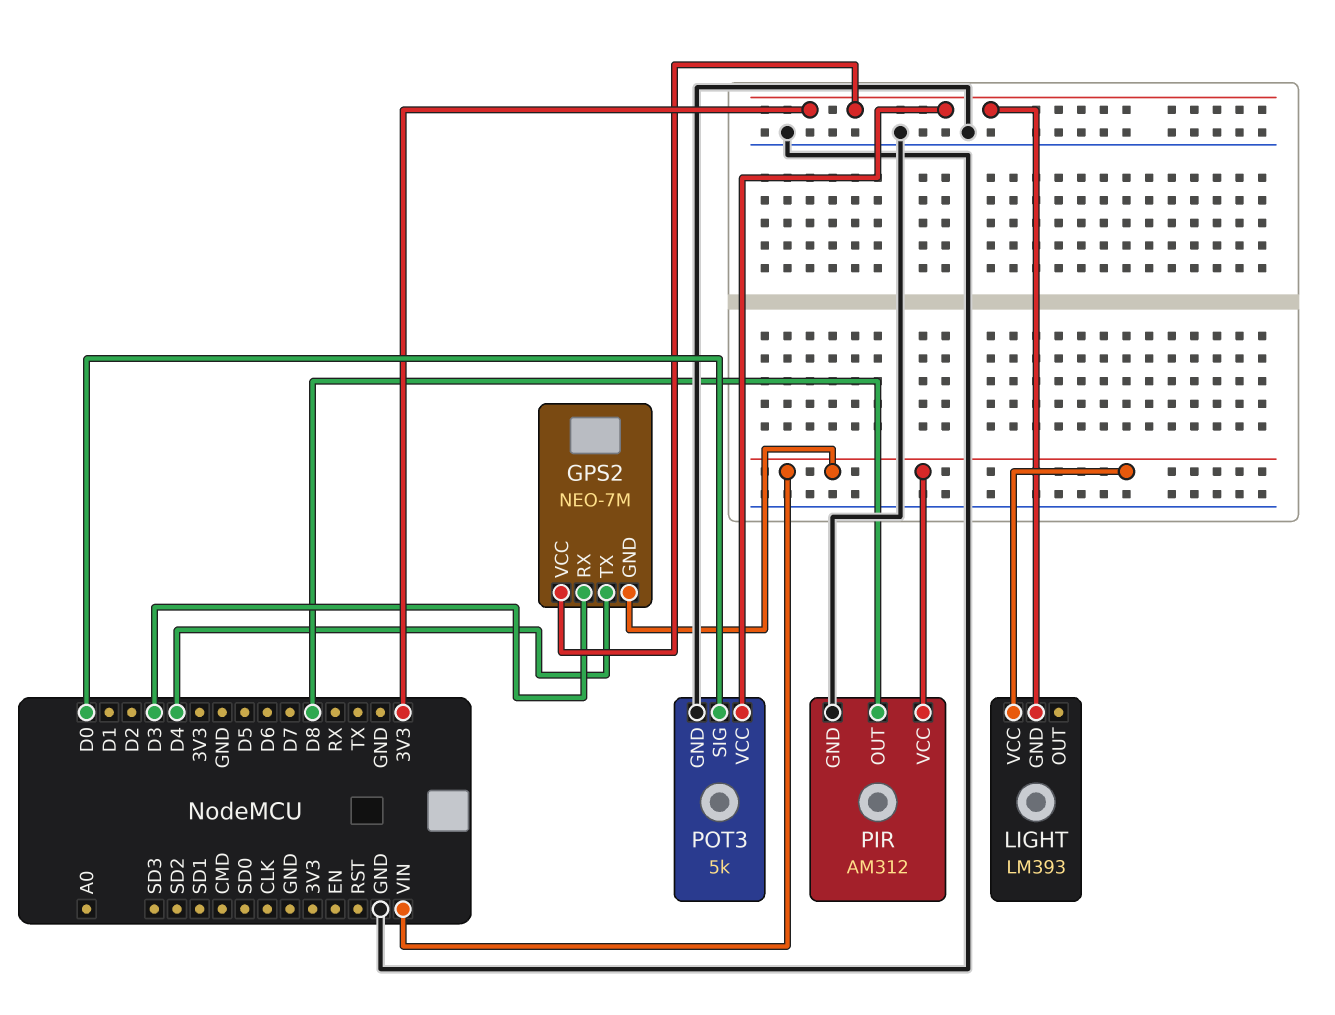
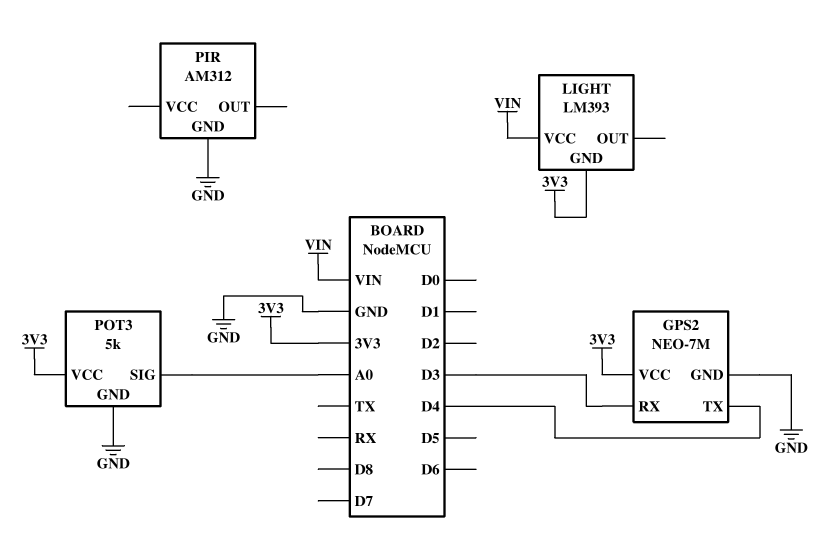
GPS2 pin GND: VIN -> GND
PIR pin OUT: D8 -> none
PIR pin VCC: VIN -> none
POT3 pin SIG: D0 -> A0

